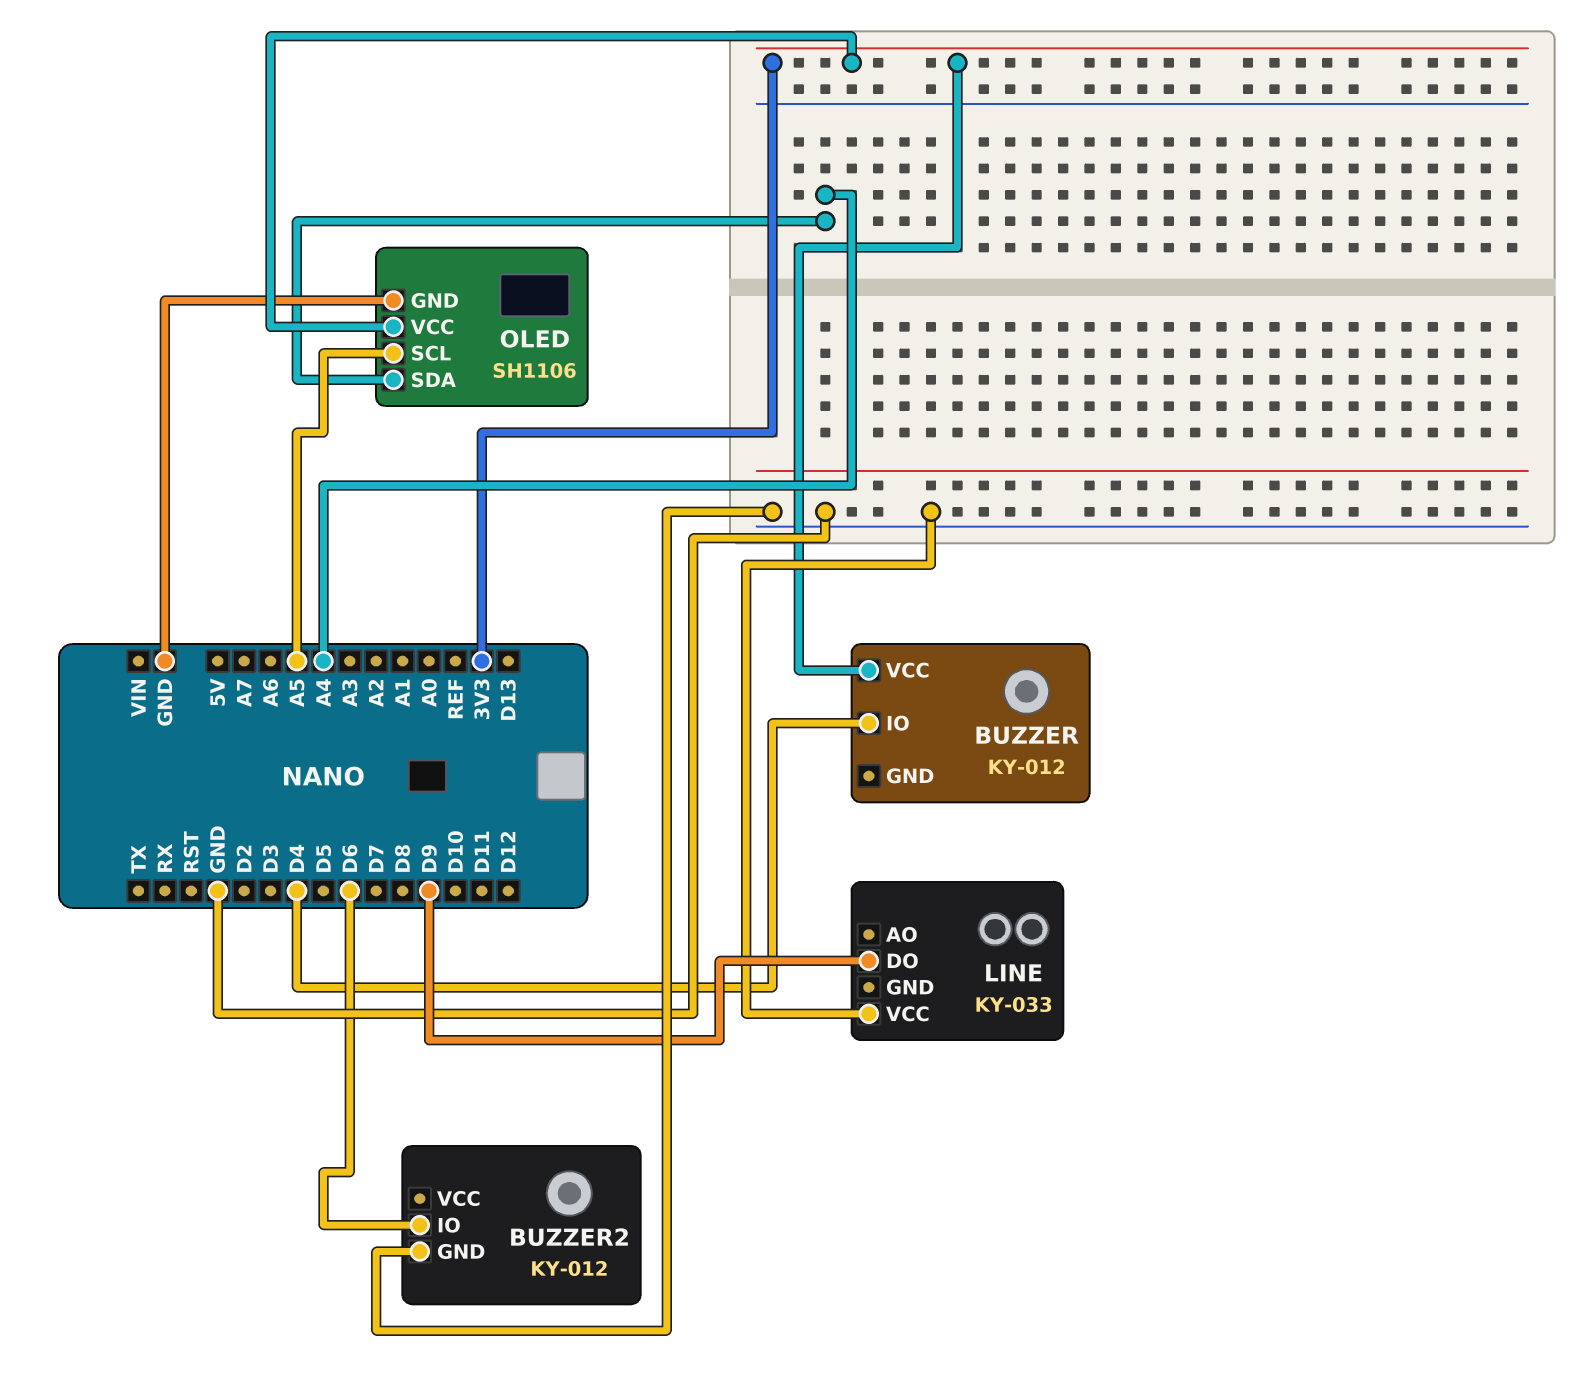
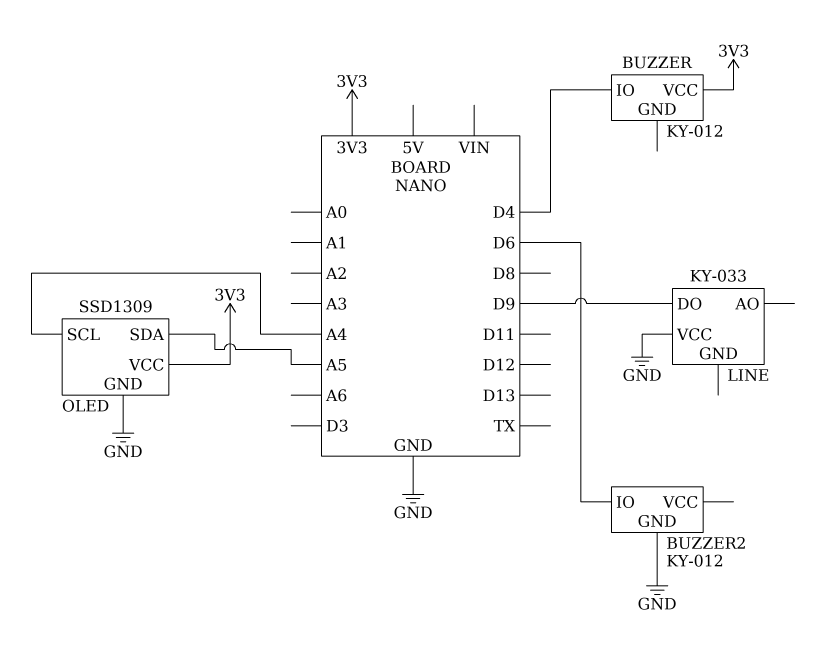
OLED: SH1106 -> SSD1309
OLED pin SCL: A5 -> A4
OLED pin SDA: A4 -> A5

